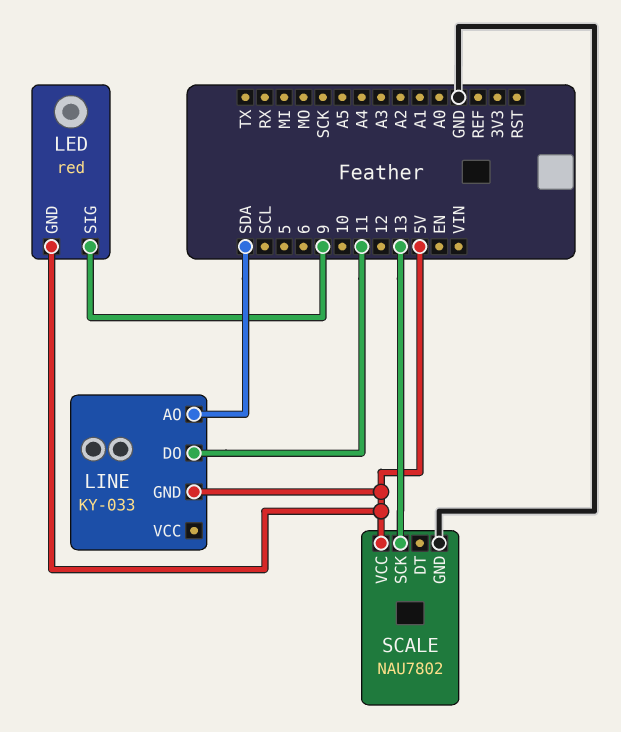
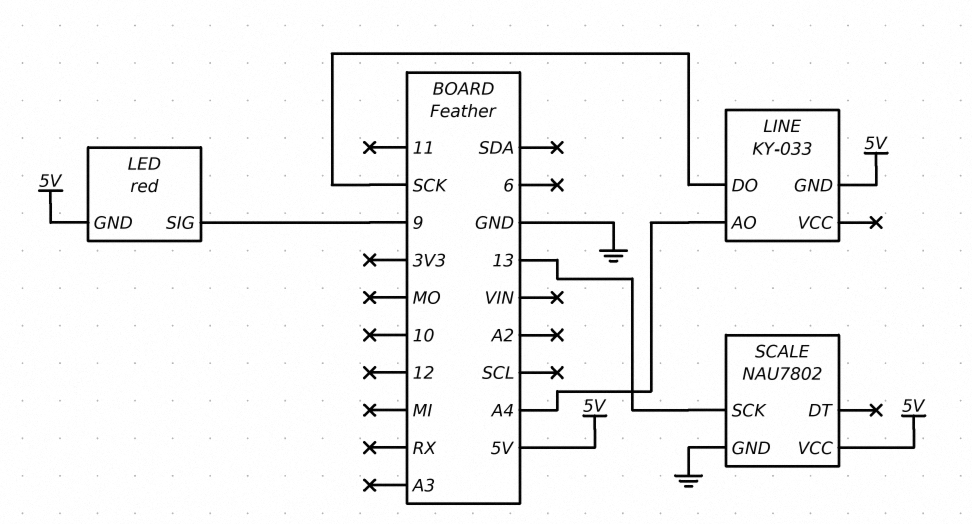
LINE pin AO: SDA -> A4
LINE pin DO: 11 -> SCK

